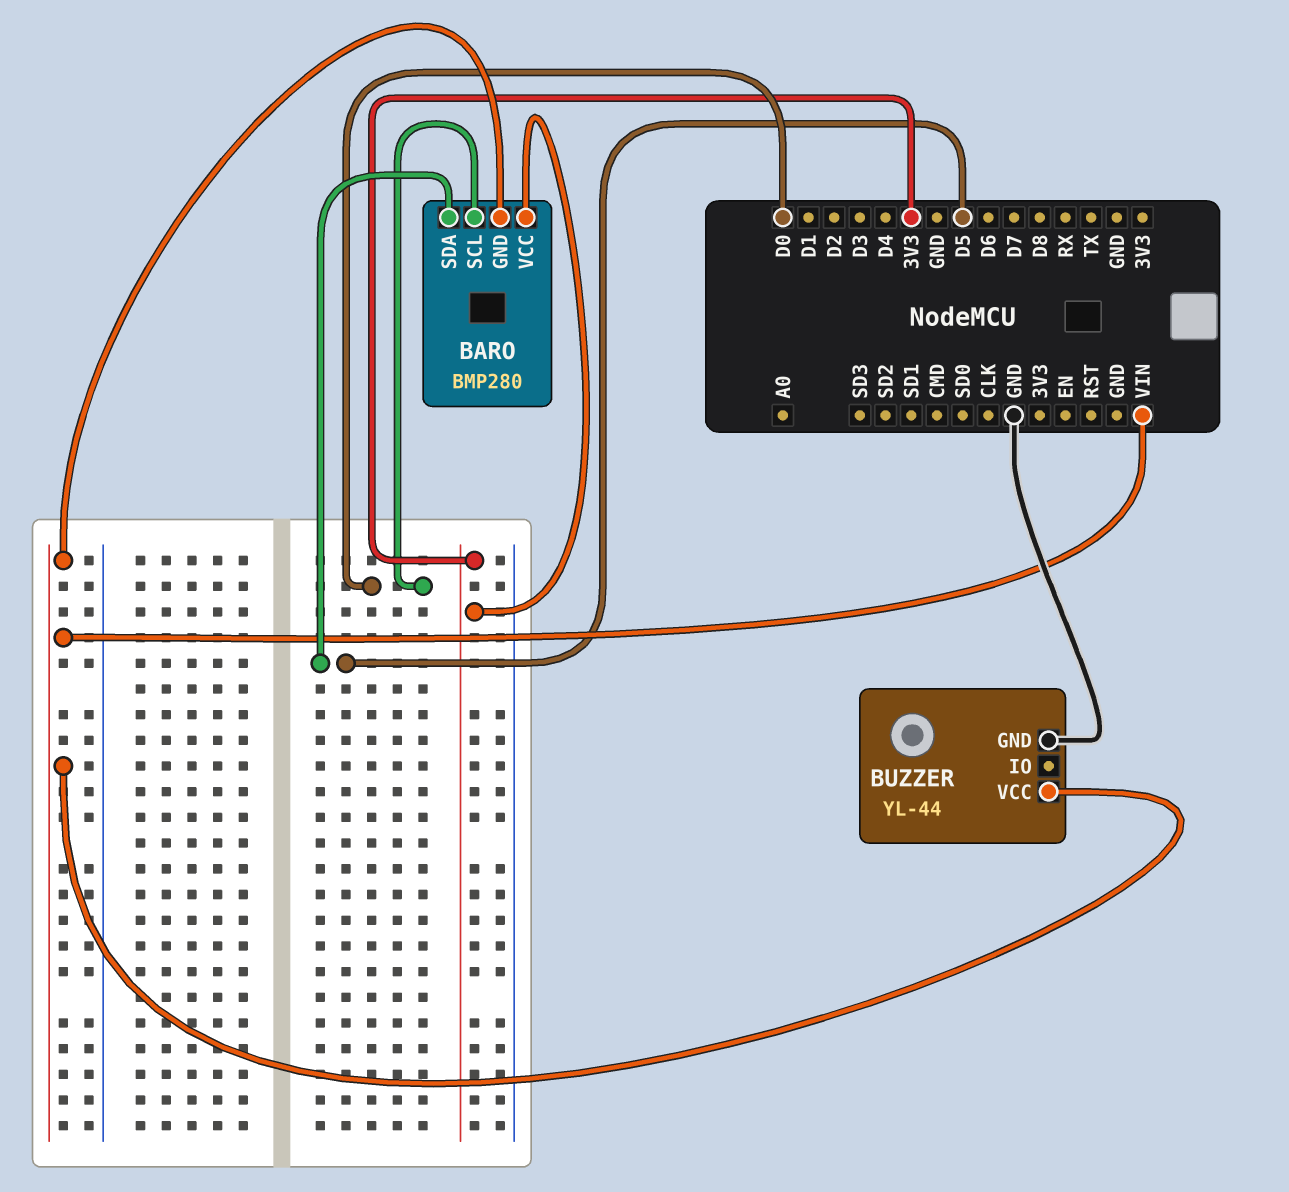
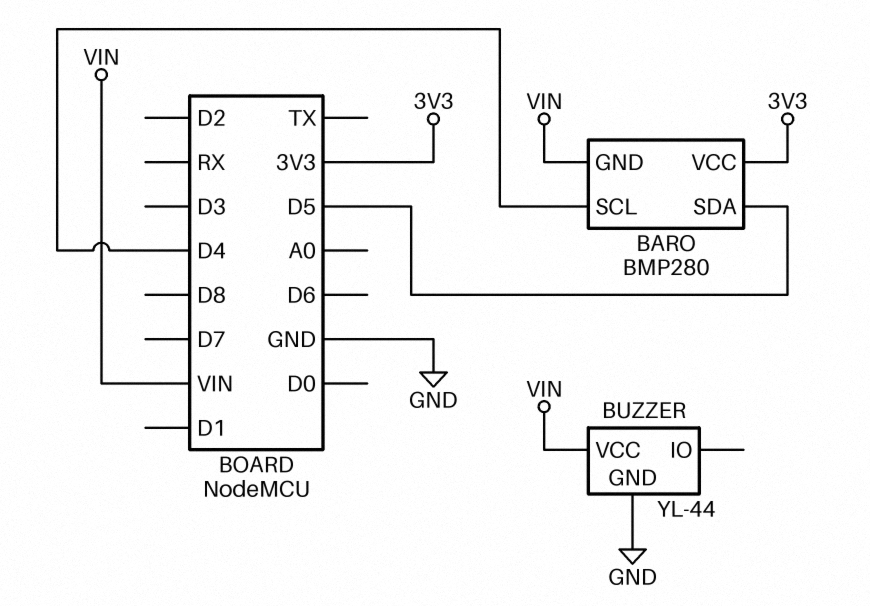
BARO pin SCL: D0 -> D4

